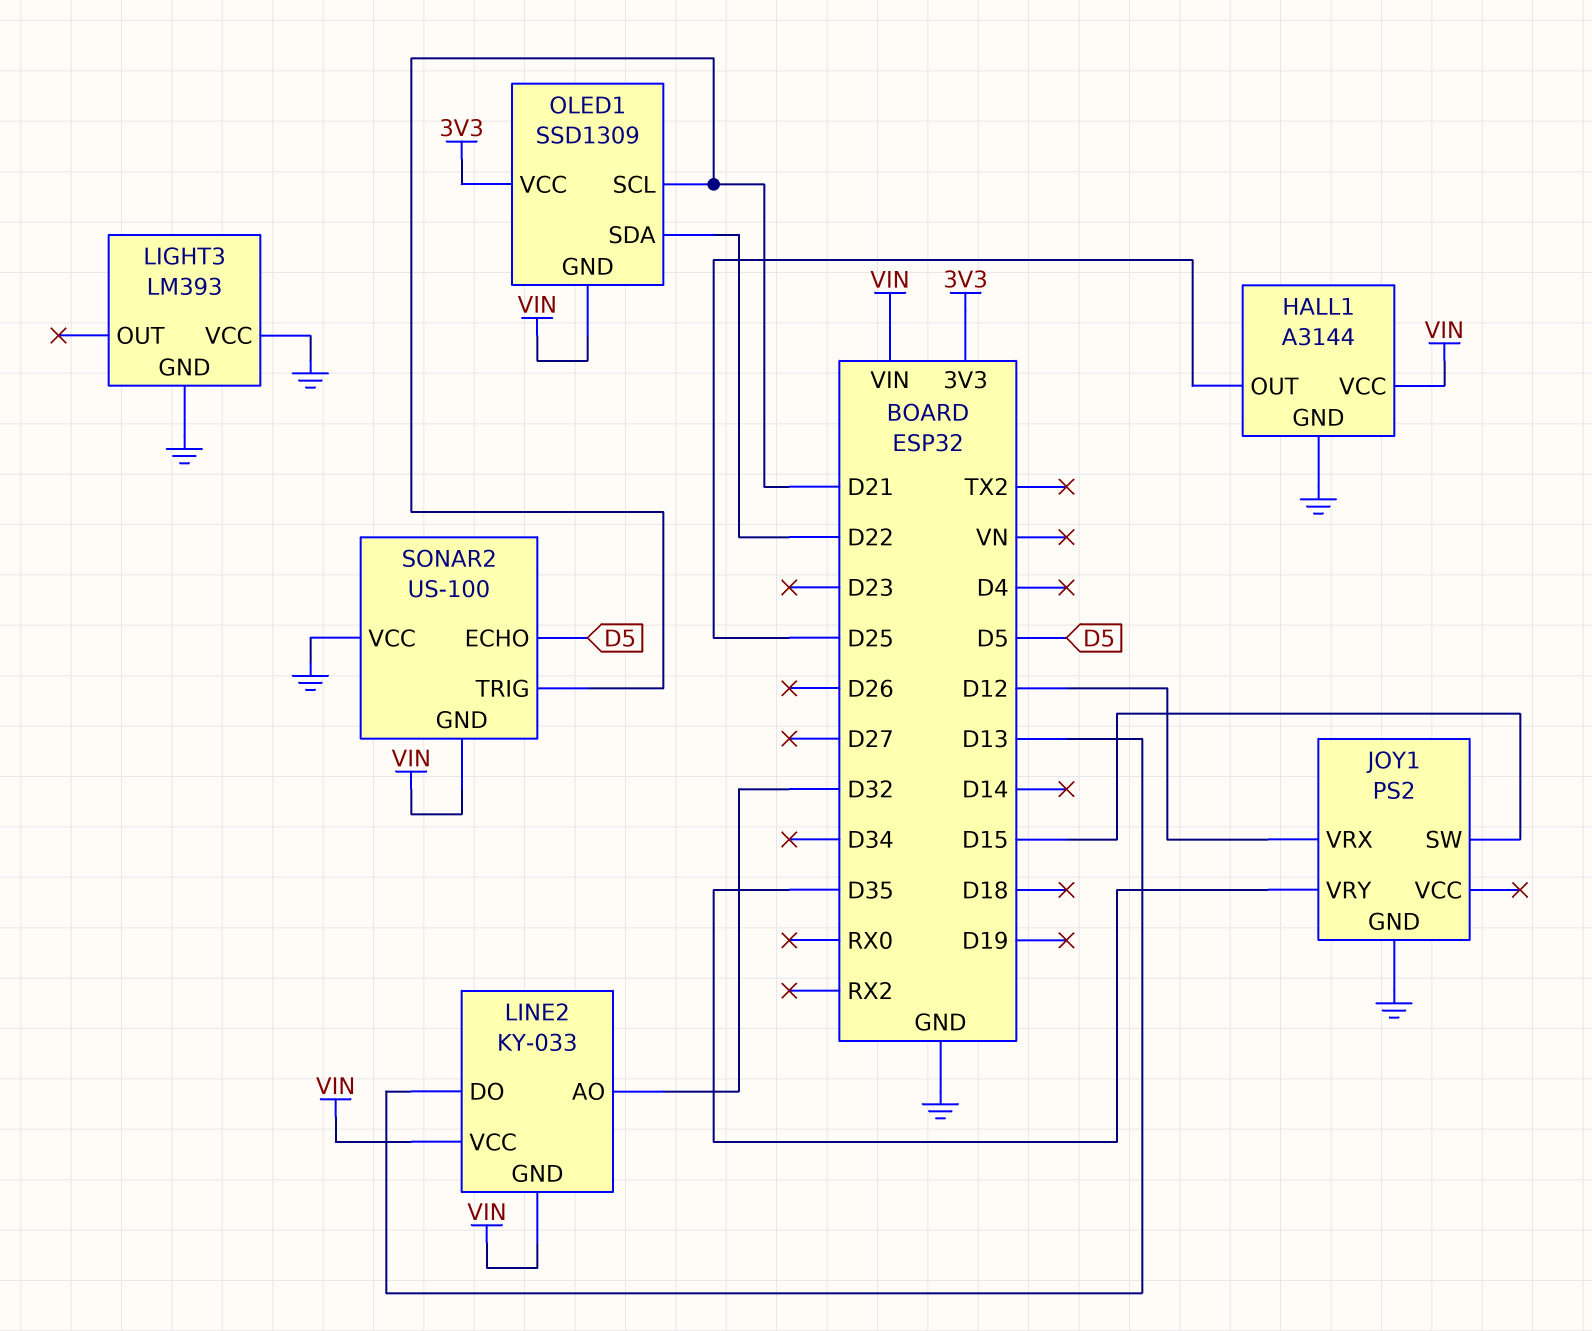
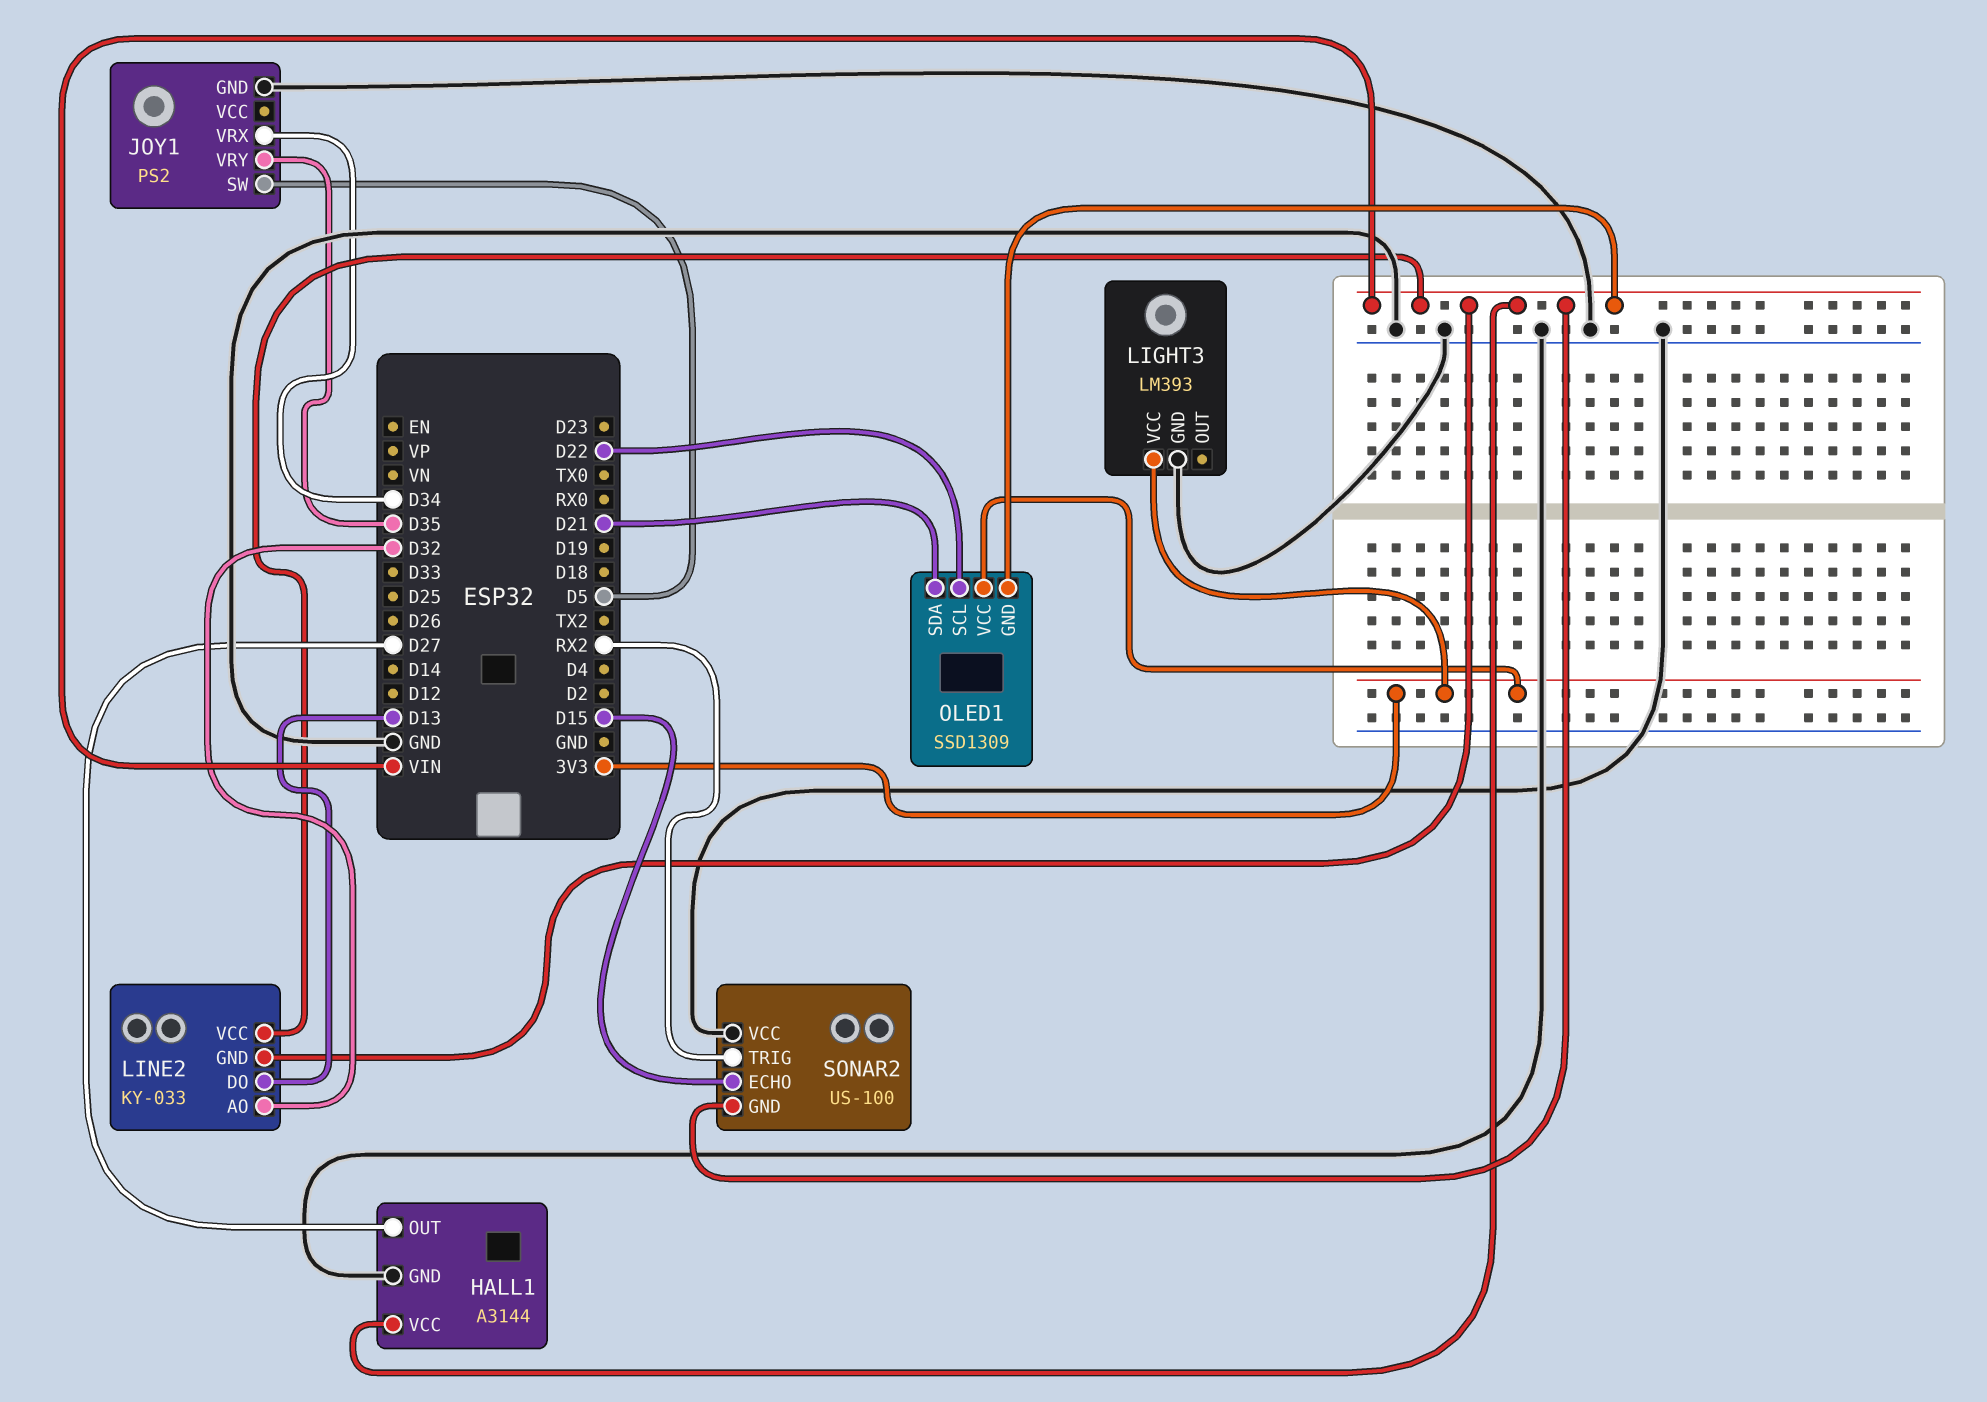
HALL1 pin OUT: D25 -> D27
JOY1 pin SW: D15 -> D5
JOY1 pin VRX: D12 -> D34
LIGHT3 pin VCC: GND -> 3V3
OLED1 pin SCL: D21 -> D22
OLED1 pin SDA: D22 -> D21
SONAR2 pin ECHO: D5 -> D15
SONAR2 pin TRIG: D21 -> RX2

